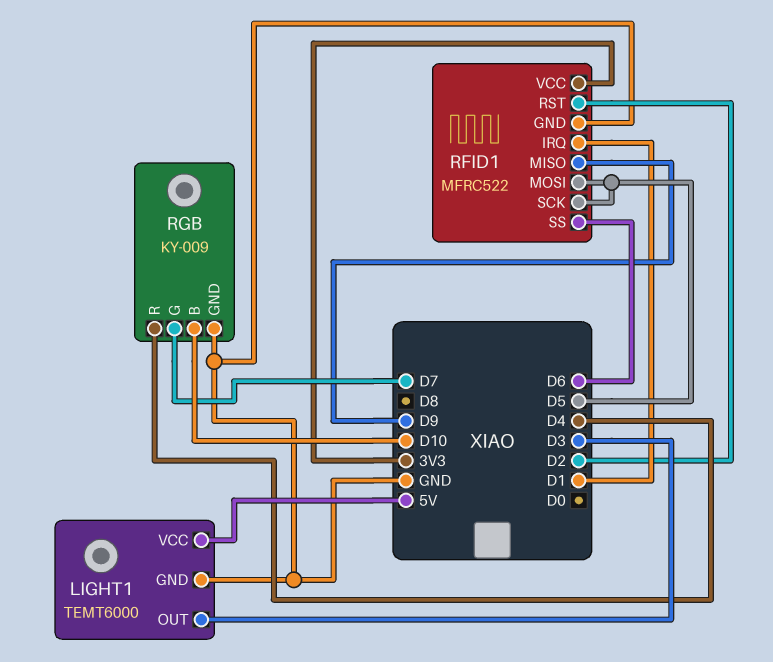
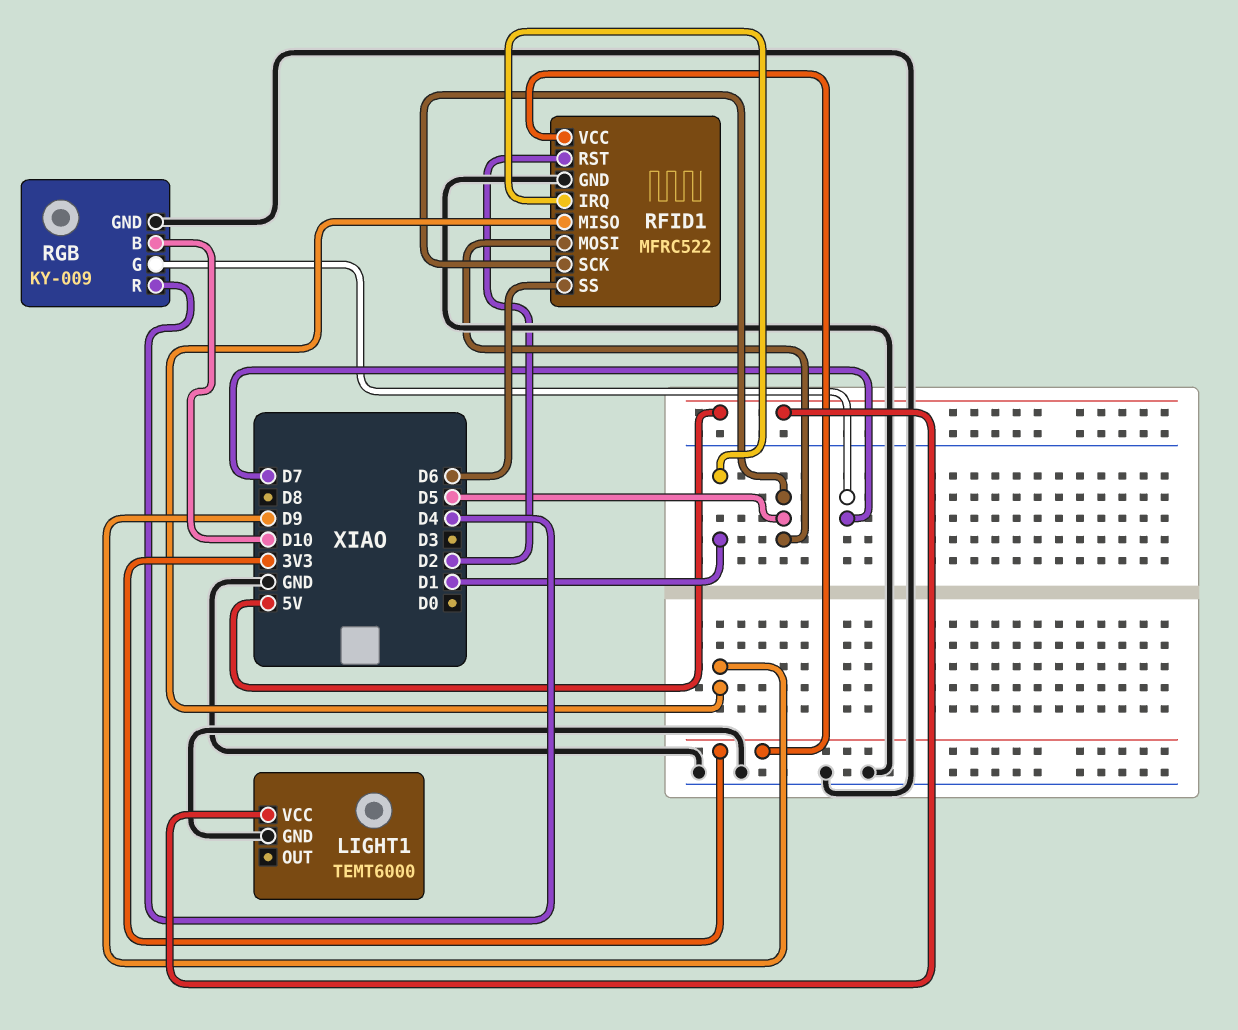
LIGHT1 pin OUT: D3 -> none

